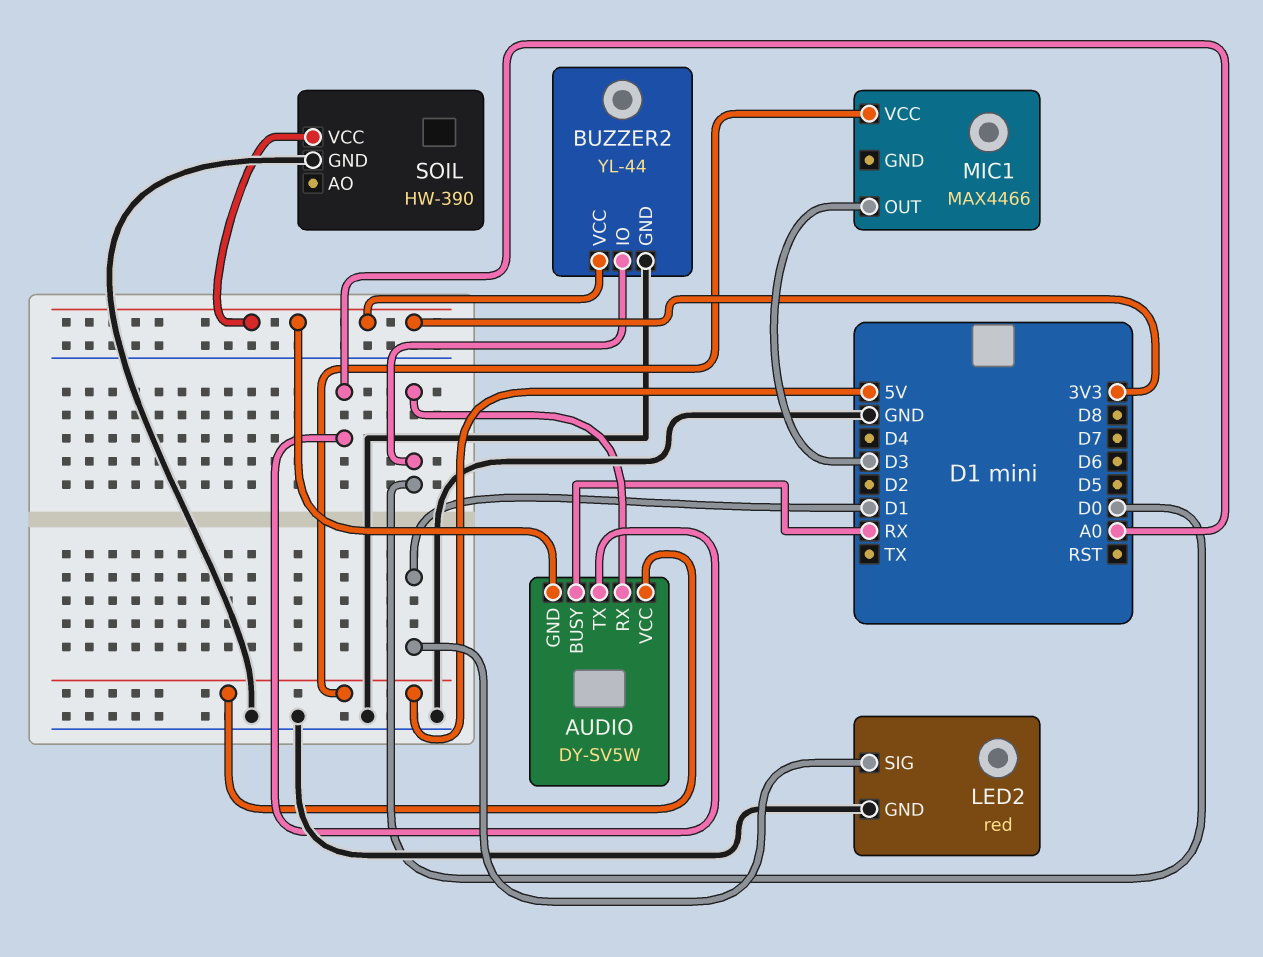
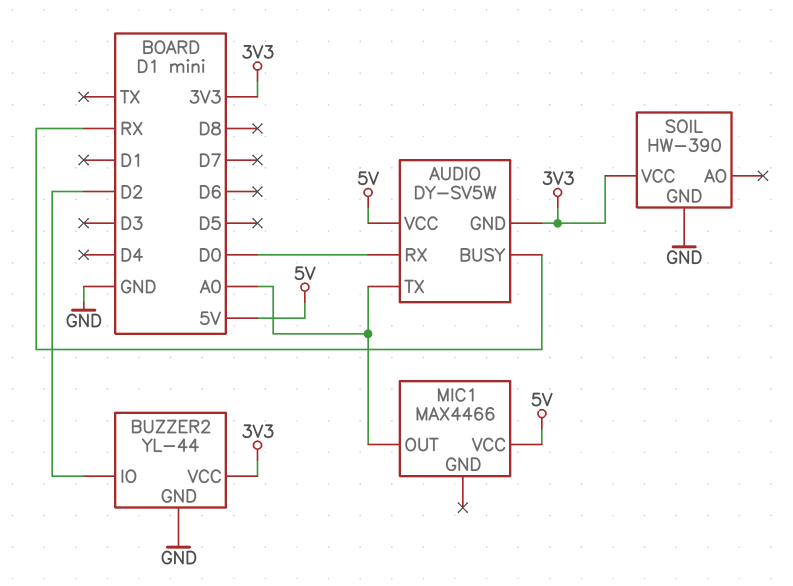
BUZZER2 pin IO: D0 -> D2
LED2: red -> none
LED2 pin GND: GND -> none
LED2 pin SIG: D1 -> none
MIC1 pin OUT: D3 -> A0

